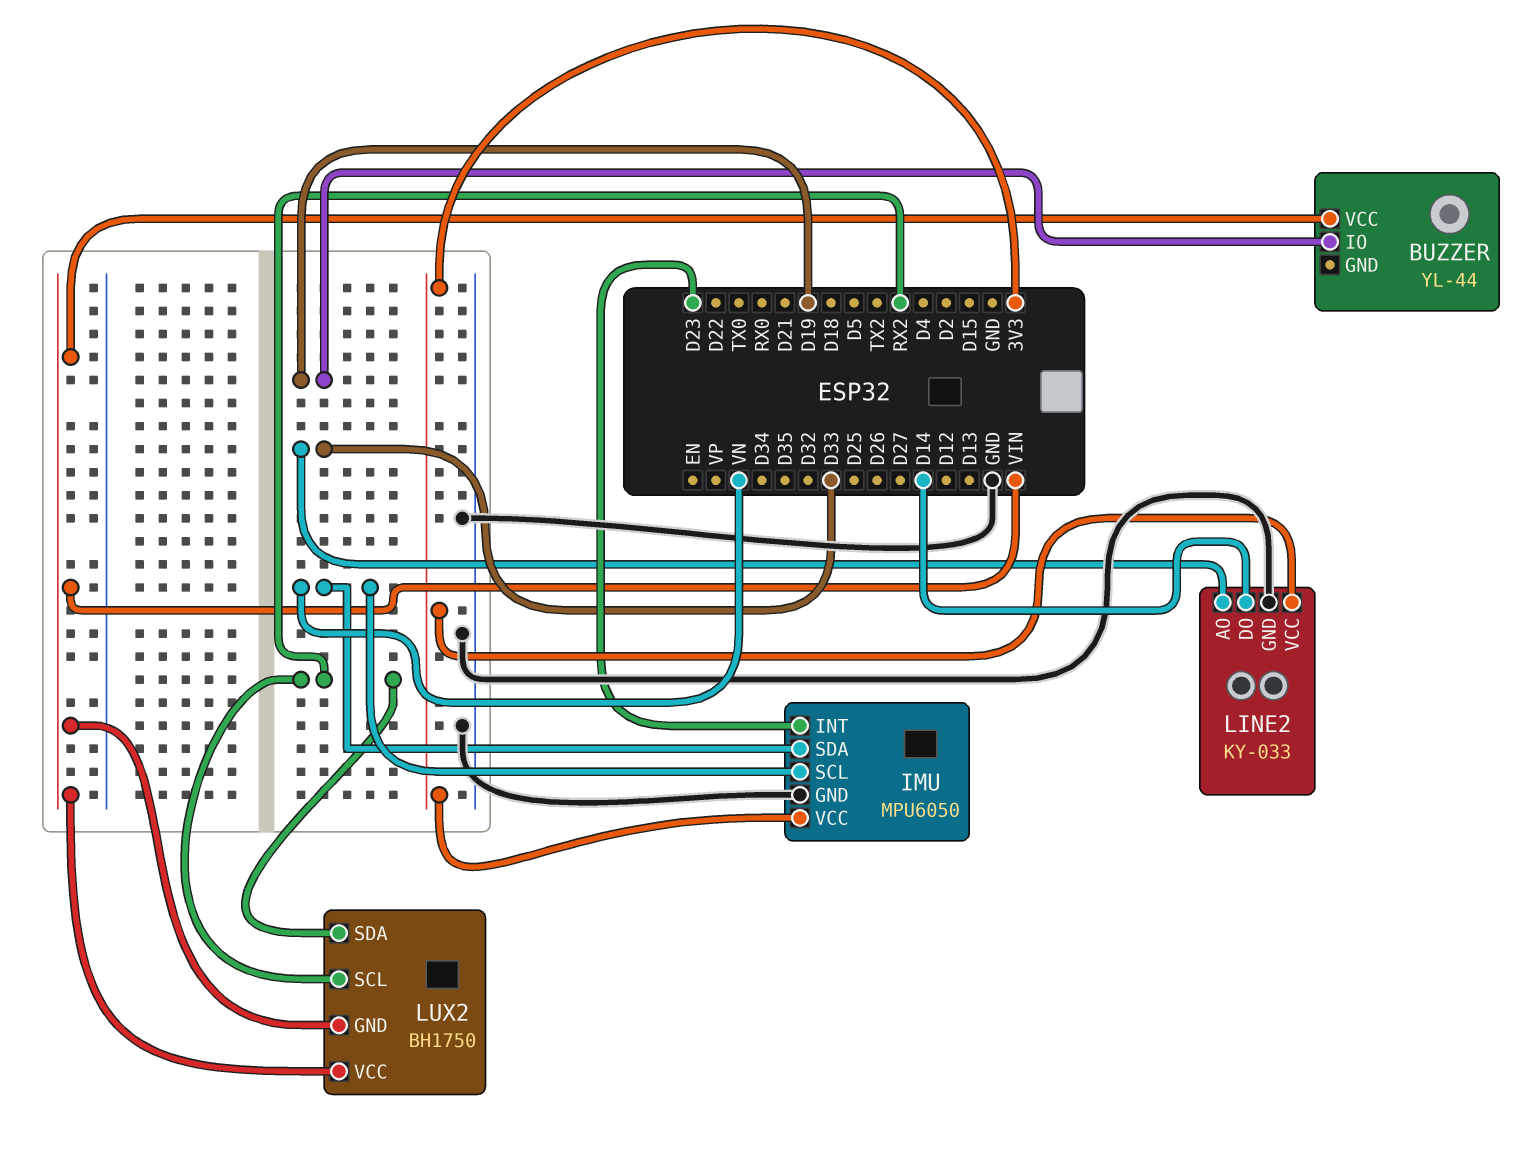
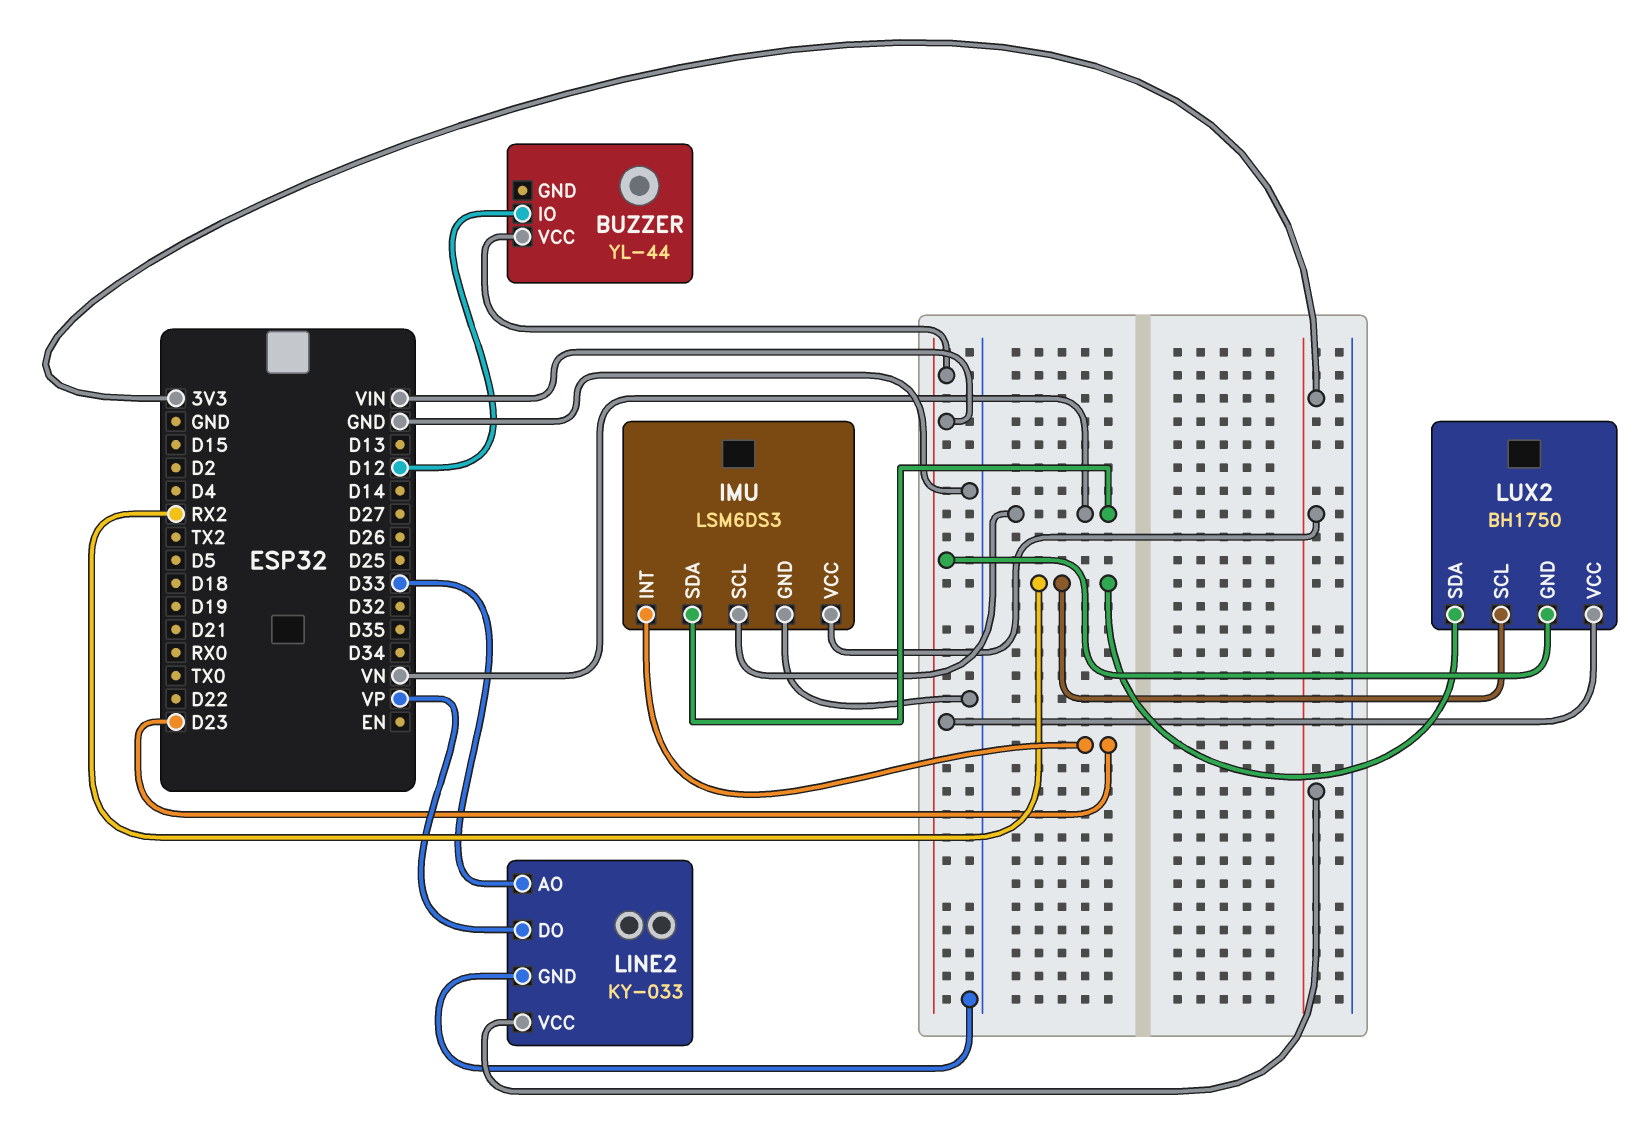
BUZZER pin IO: D19 -> D12
IMU: MPU6050 -> LSM6DS3
LINE2 pin DO: D14 -> VP

